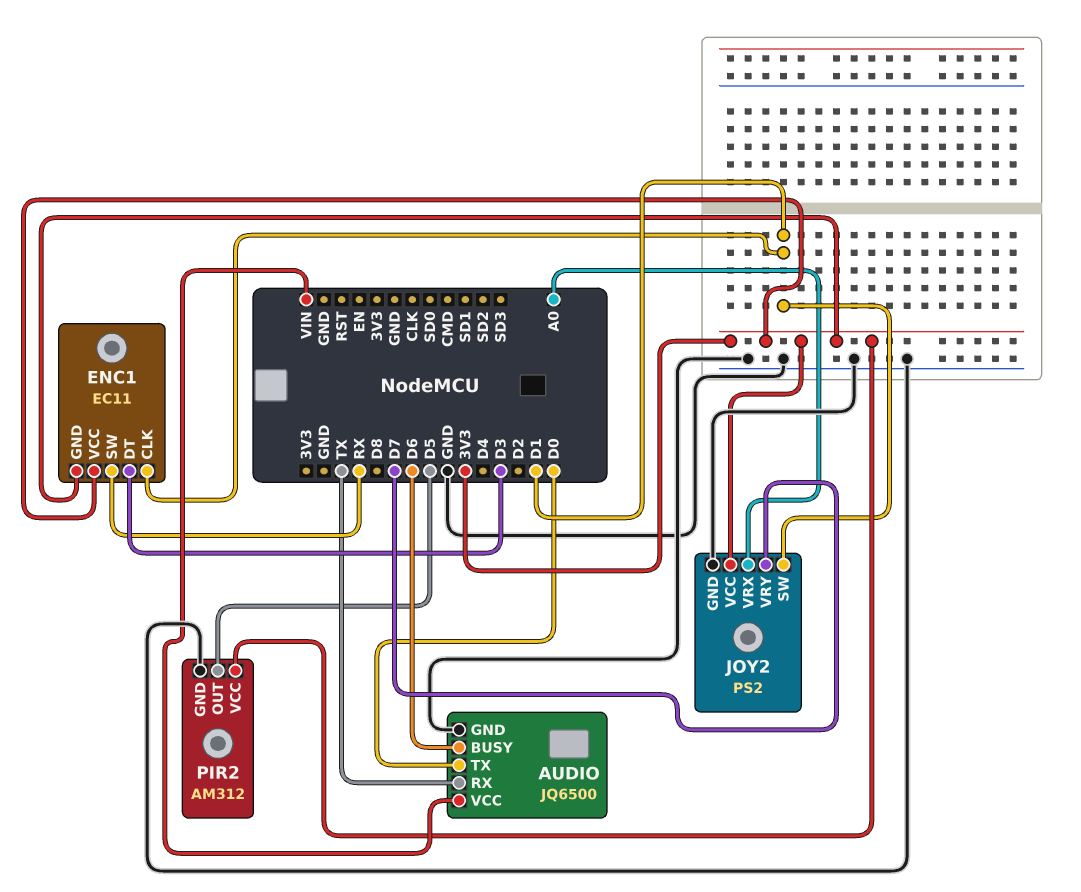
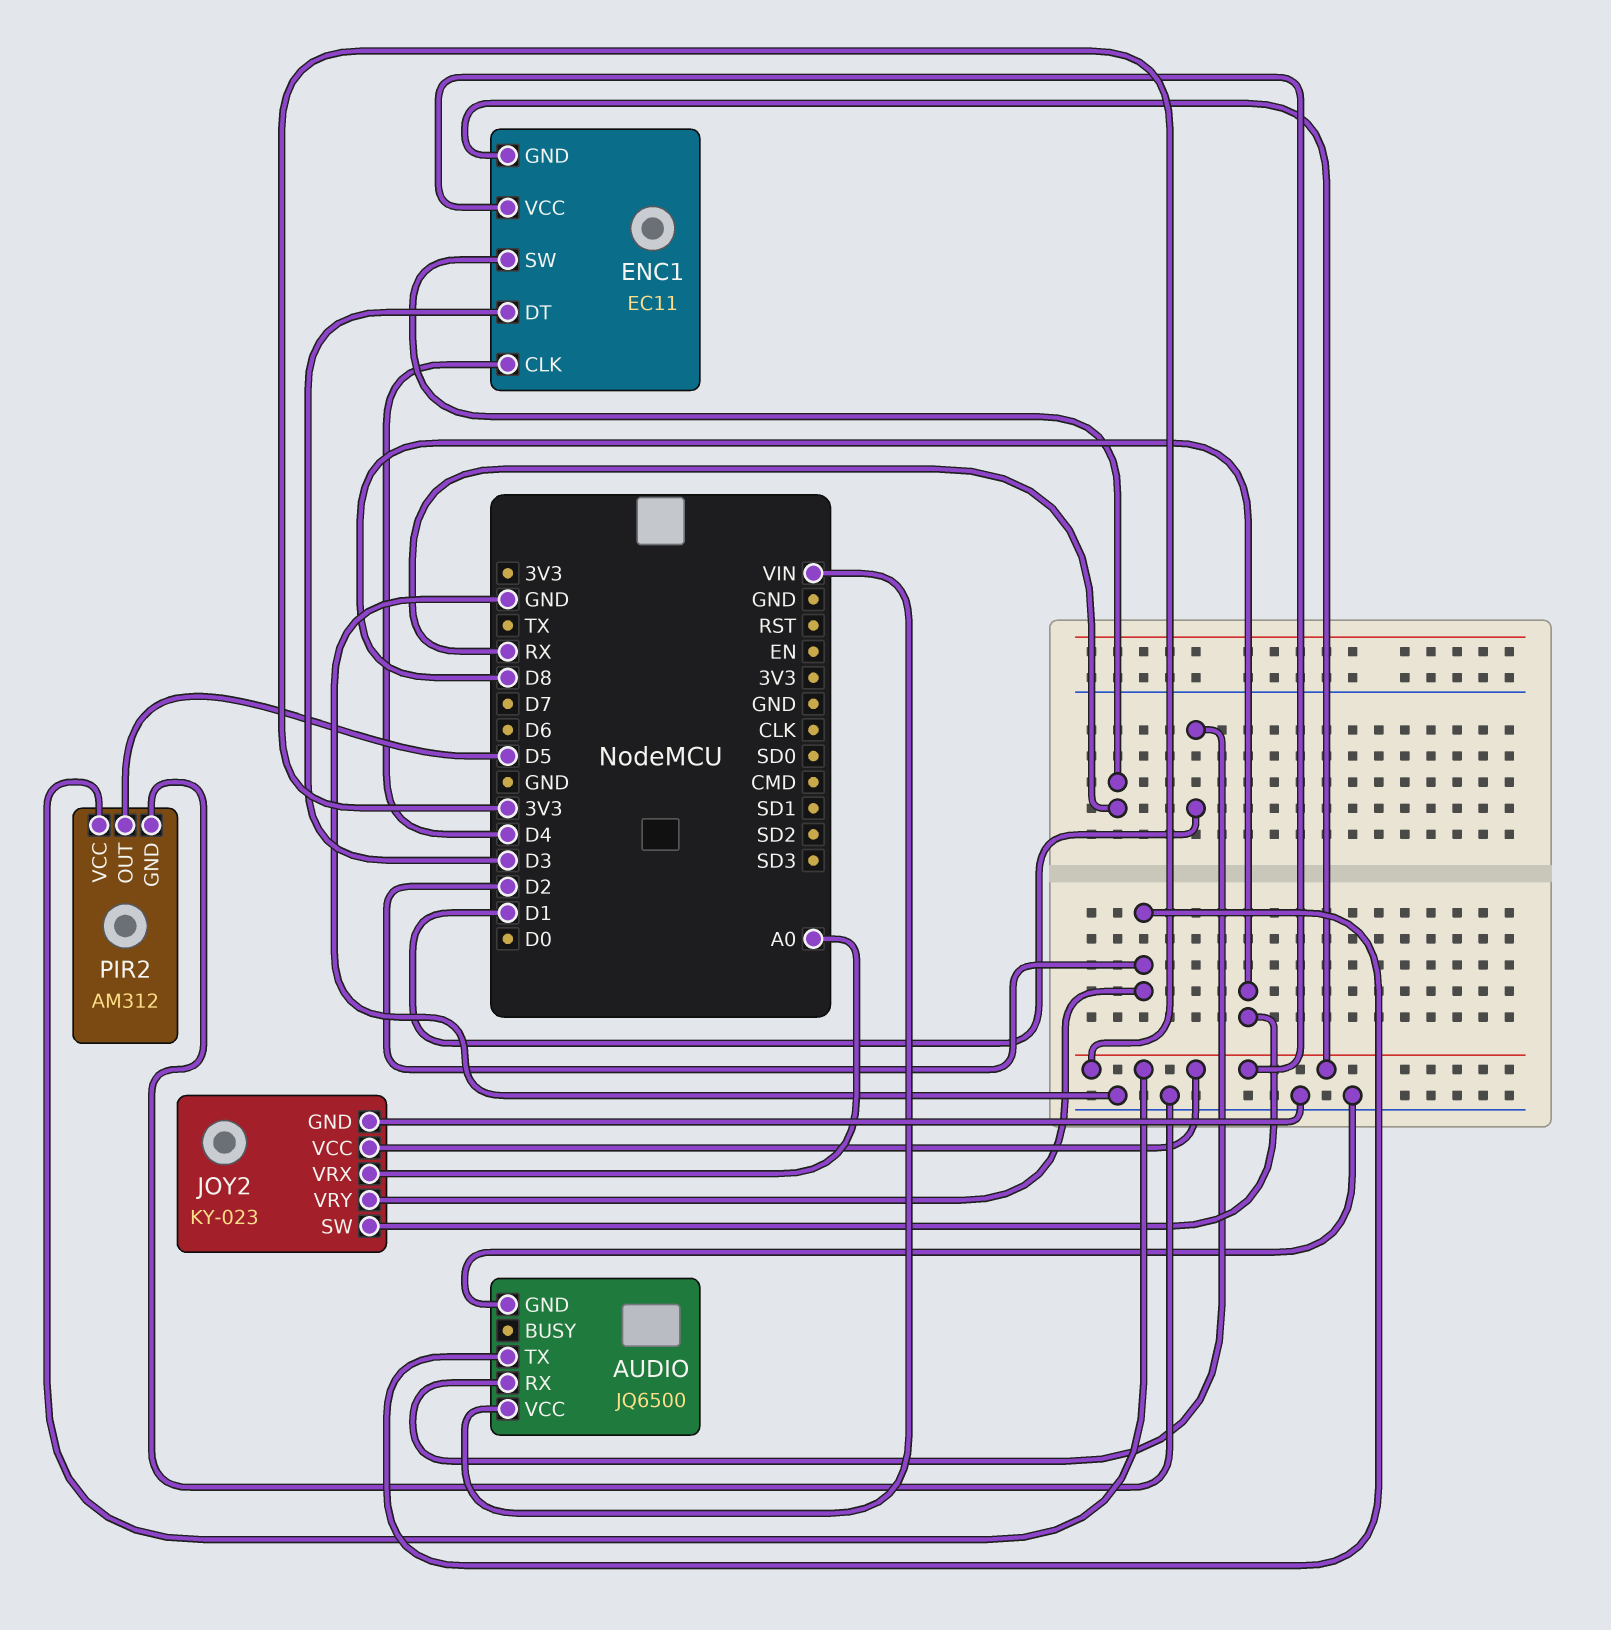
AUDIO pin BUSY: D6 -> none
AUDIO pin RX: TX -> D1
AUDIO pin TX: D0 -> D2
ENC1 pin CLK: D1 -> D4
JOY2: PS2 -> KY-023
JOY2 pin SW: D1 -> D8
JOY2 pin VRY: D7 -> D2

